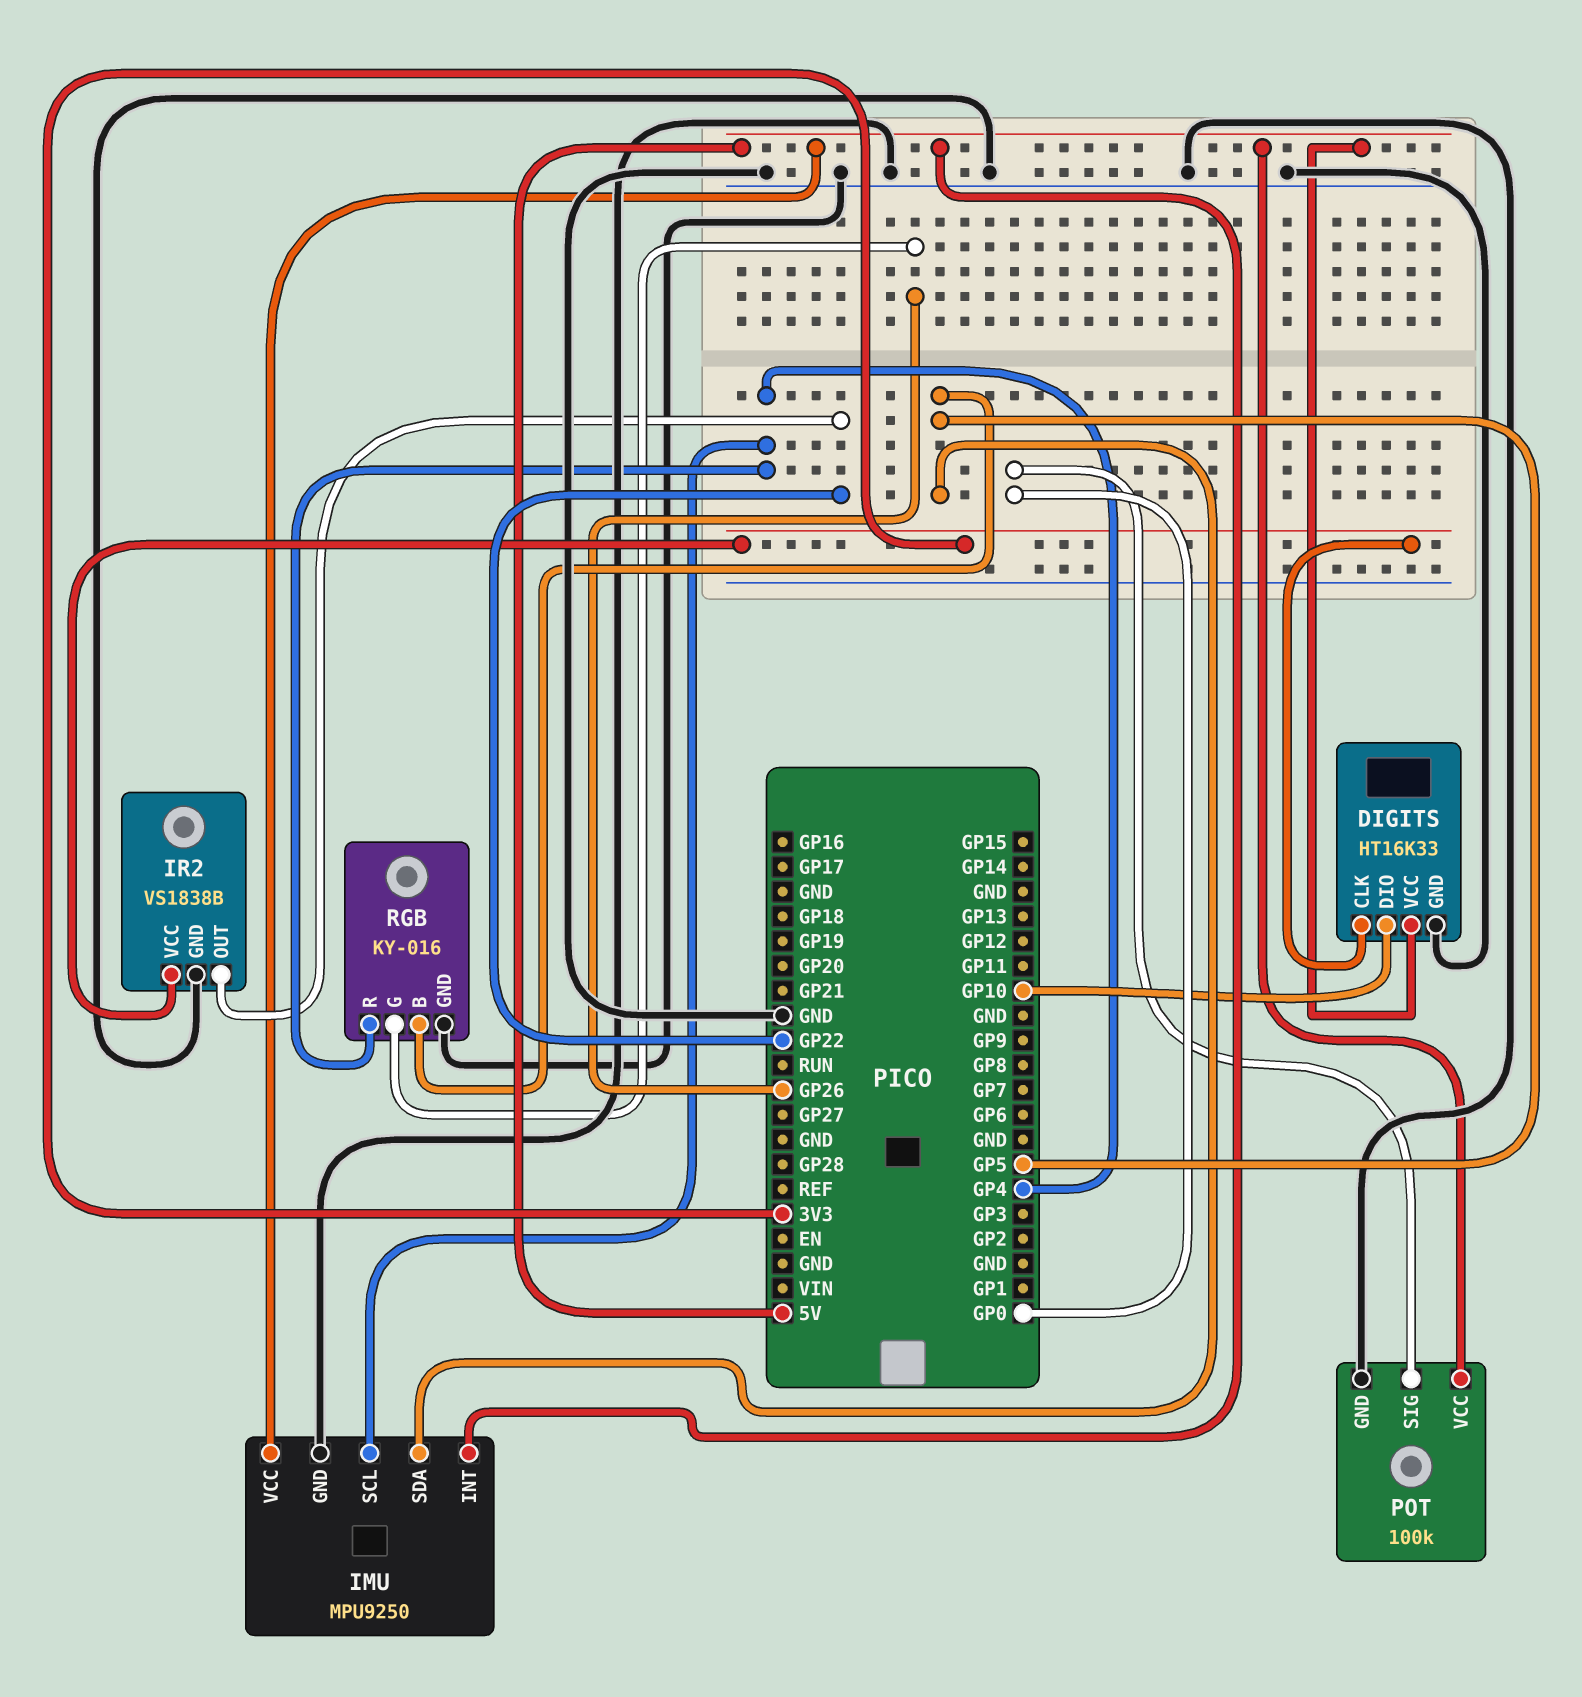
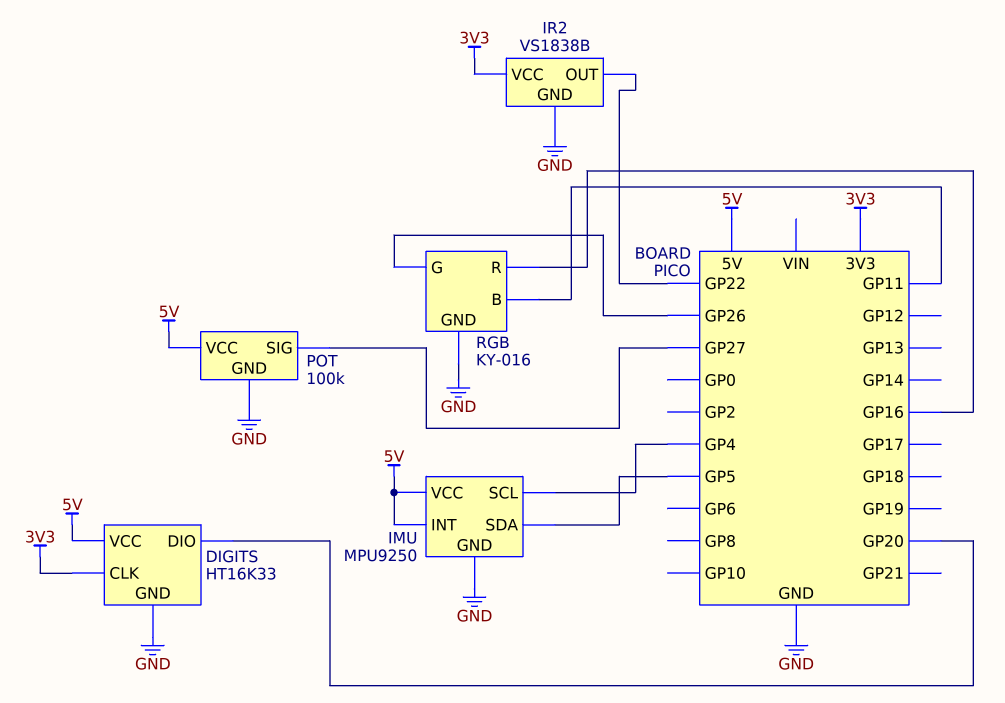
DIGITS pin DIO: GP10 -> GP20
POT pin SIG: GP0 -> GP27
RGB pin B: GP5 -> GP11
RGB pin R: GP4 -> GP16

